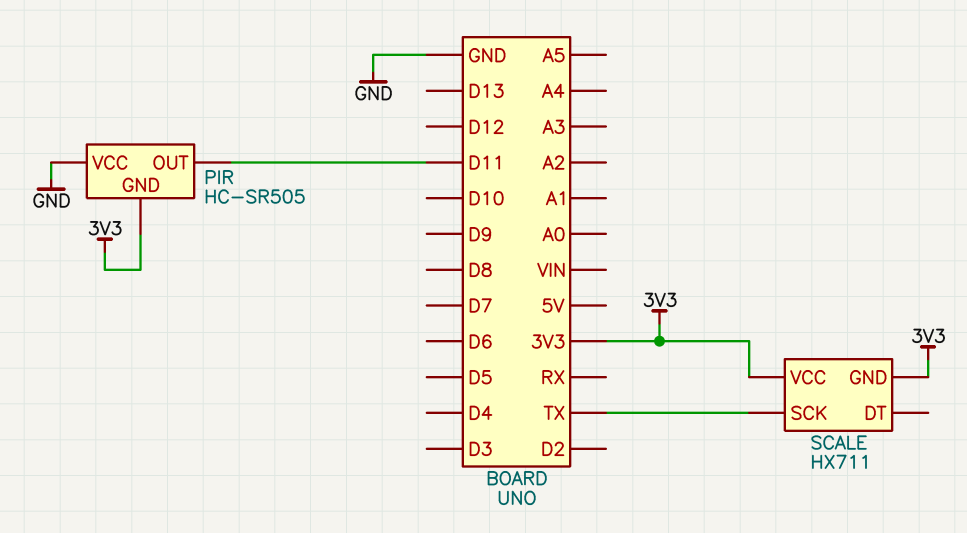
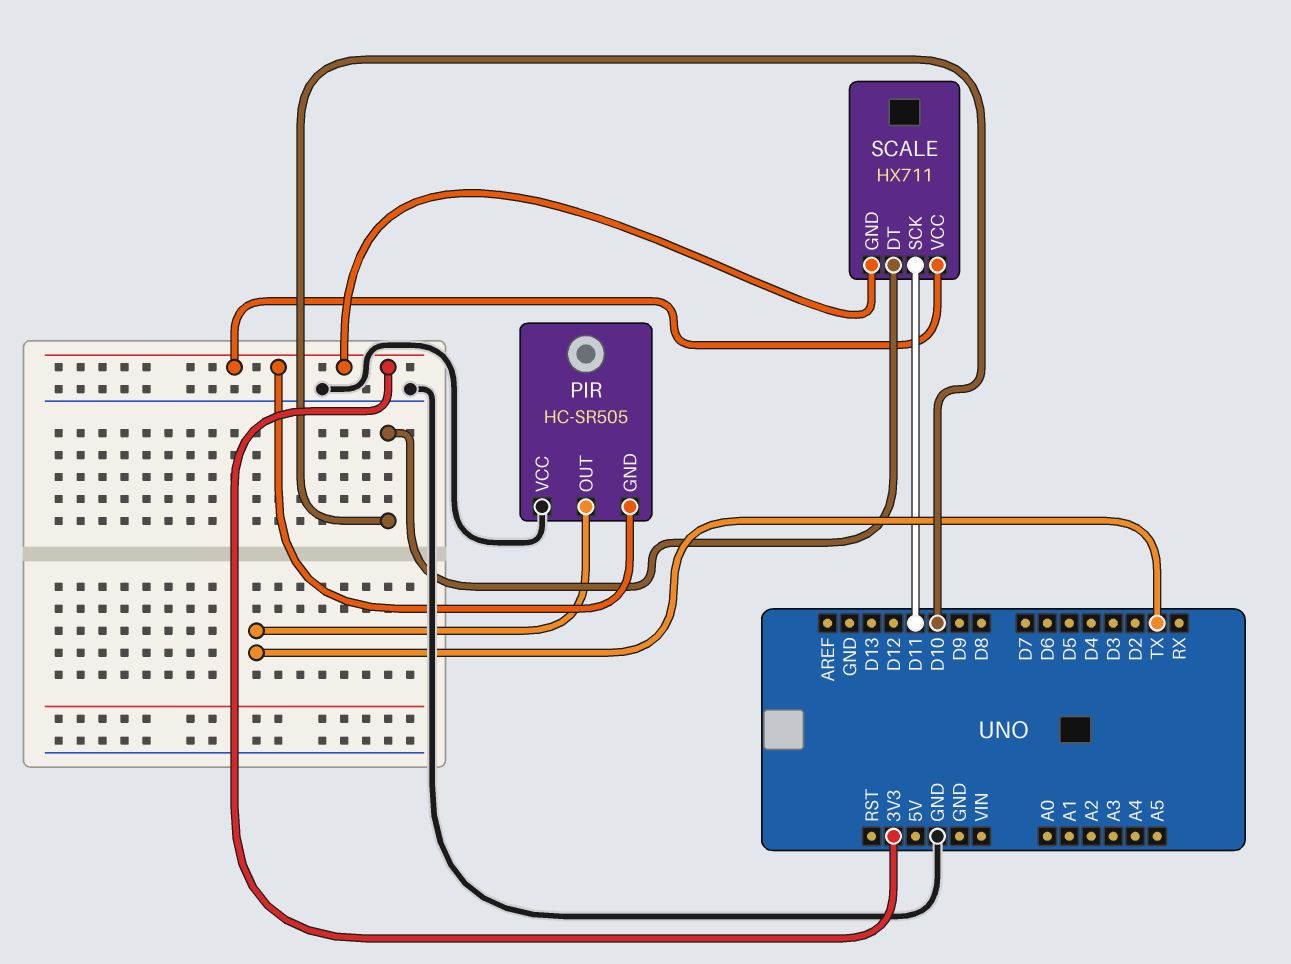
PIR pin OUT: D11 -> TX
SCALE pin DT: none -> D10
SCALE pin SCK: TX -> D11

